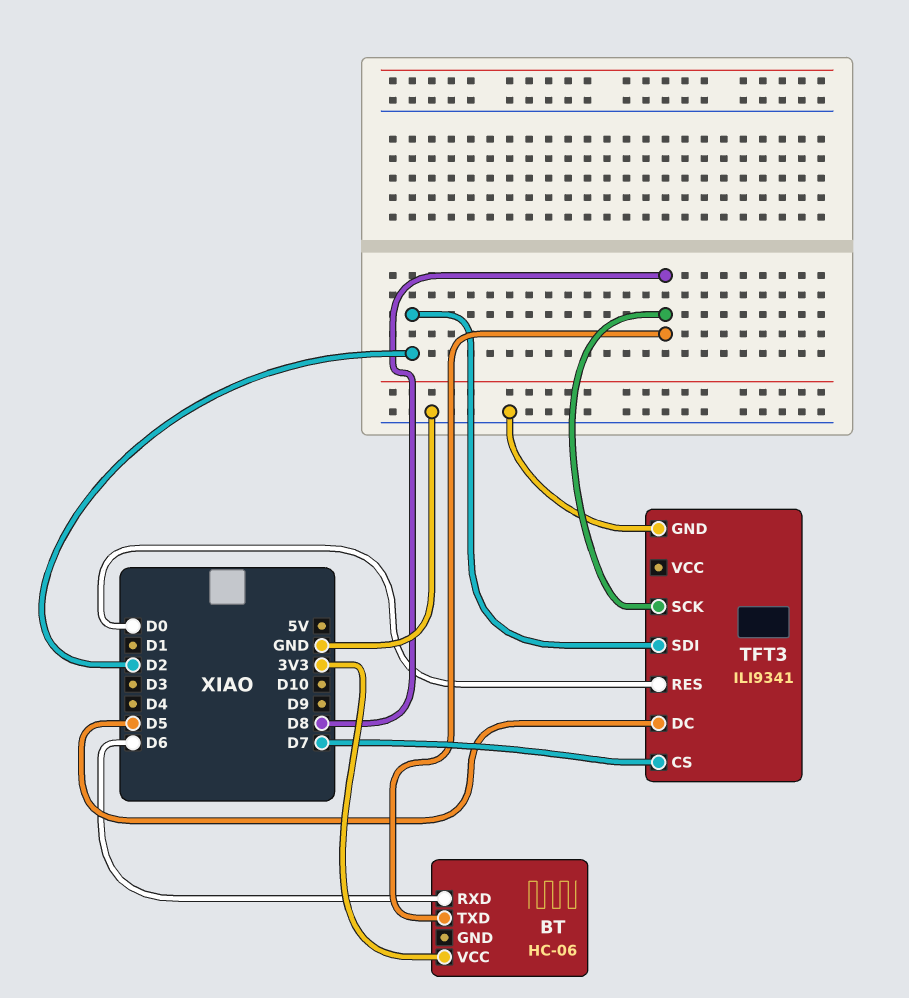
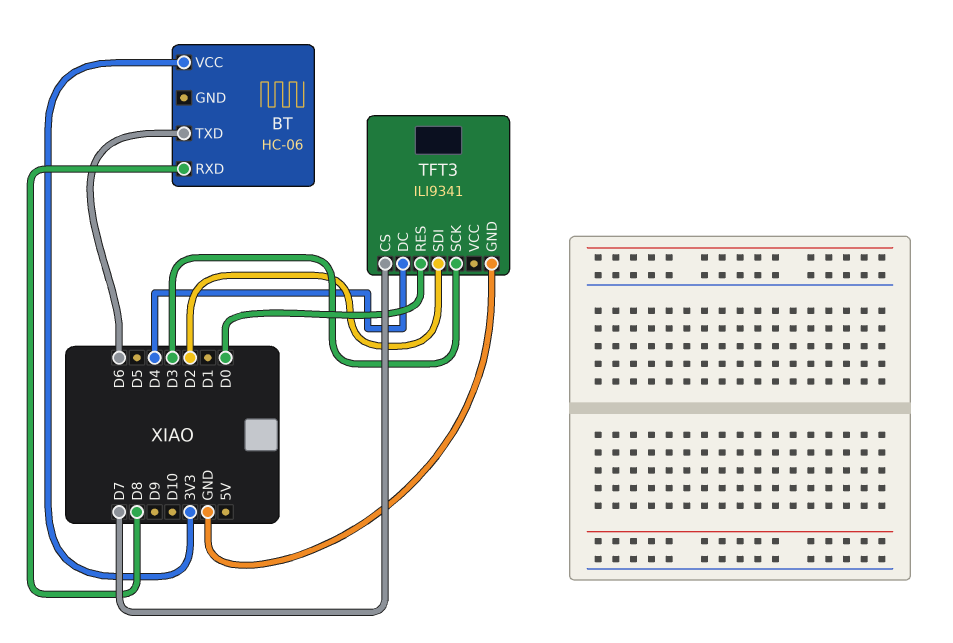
BT pin RXD: D6 -> D8
BT pin TXD: D8 -> D6
TFT3 pin DC: D5 -> D4
TFT3 pin SCK: D8 -> D3

